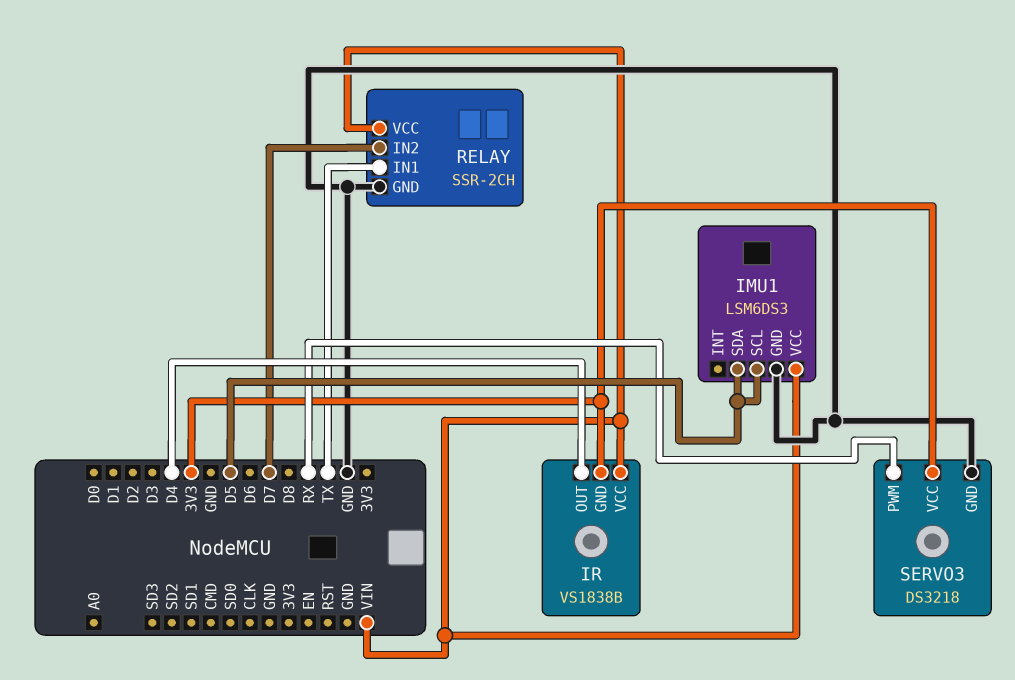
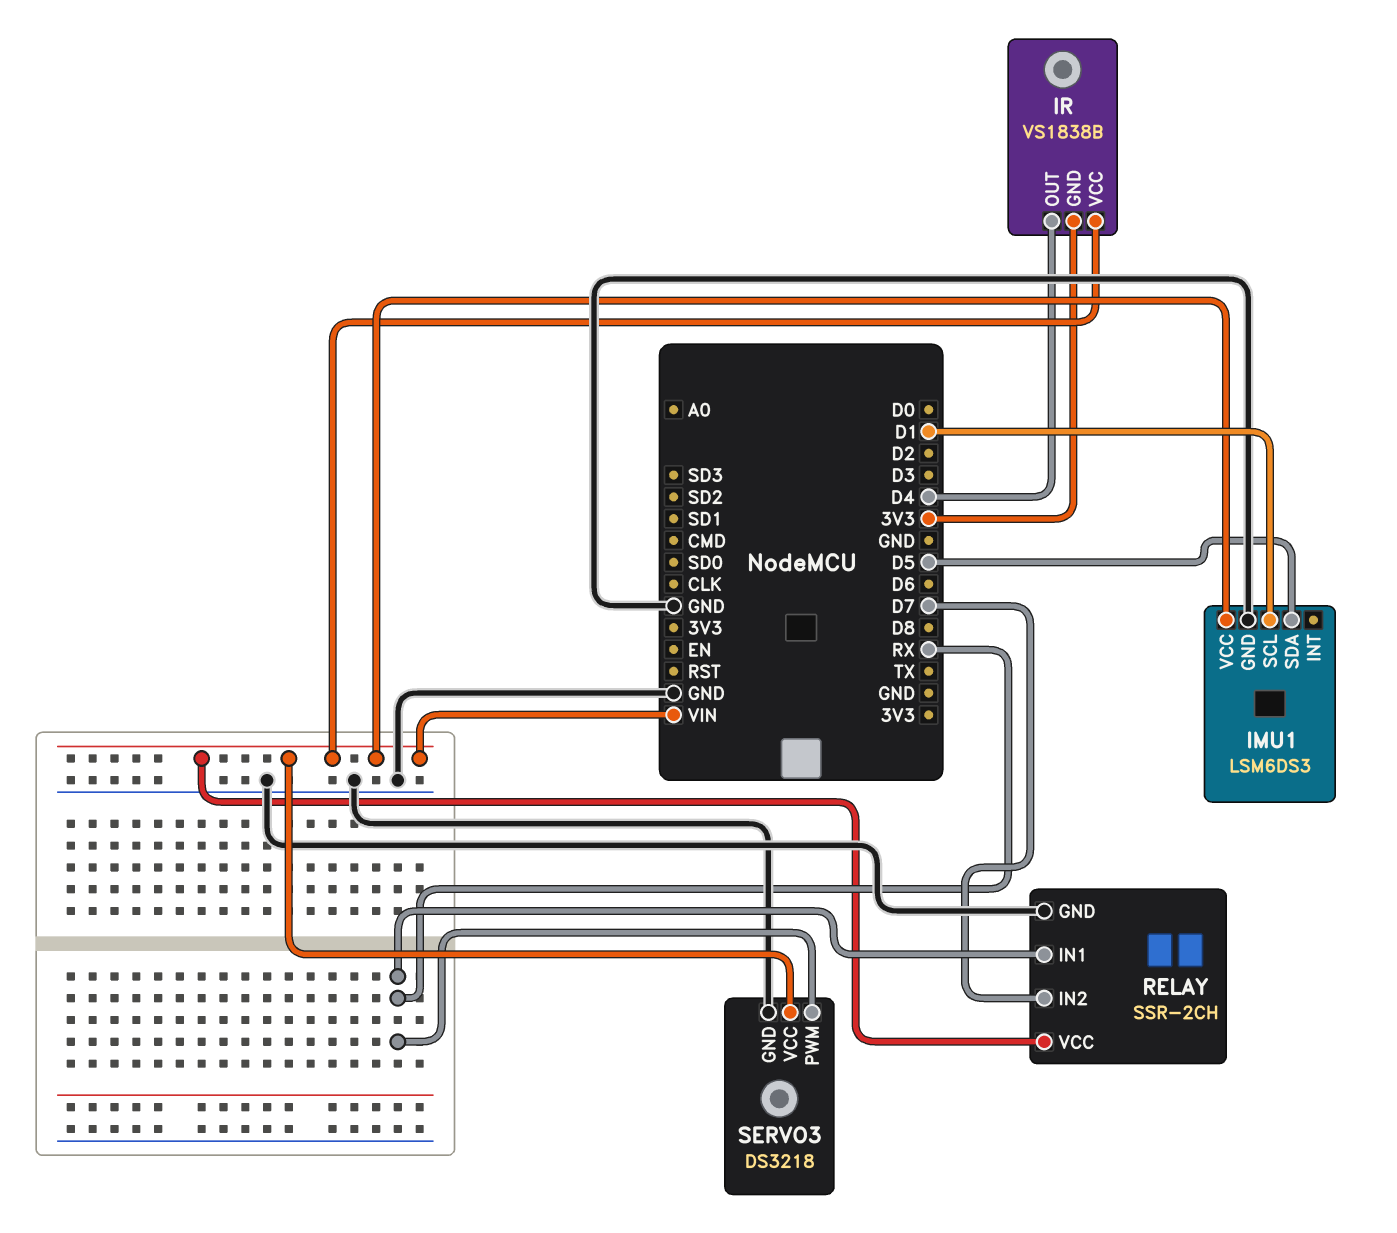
IMU1 pin SCL: D5 -> D1
RELAY pin IN1: TX -> RX
SERVO3 pin VCC: 3V3 -> VIN

